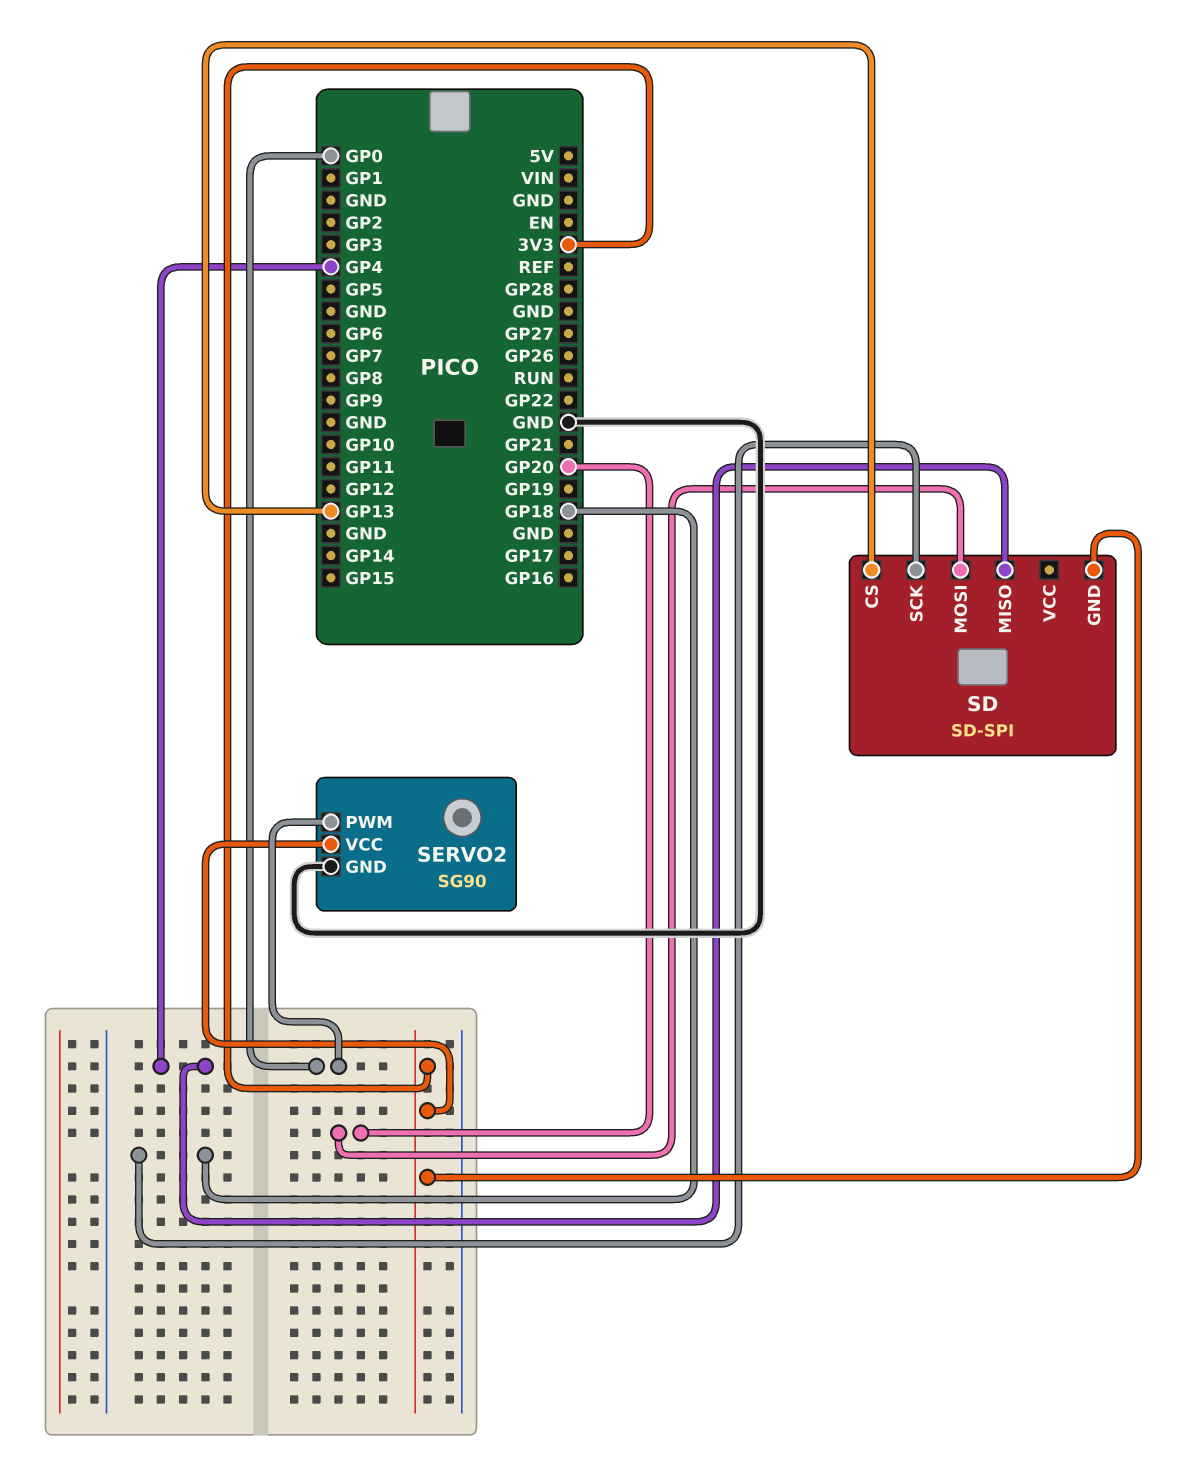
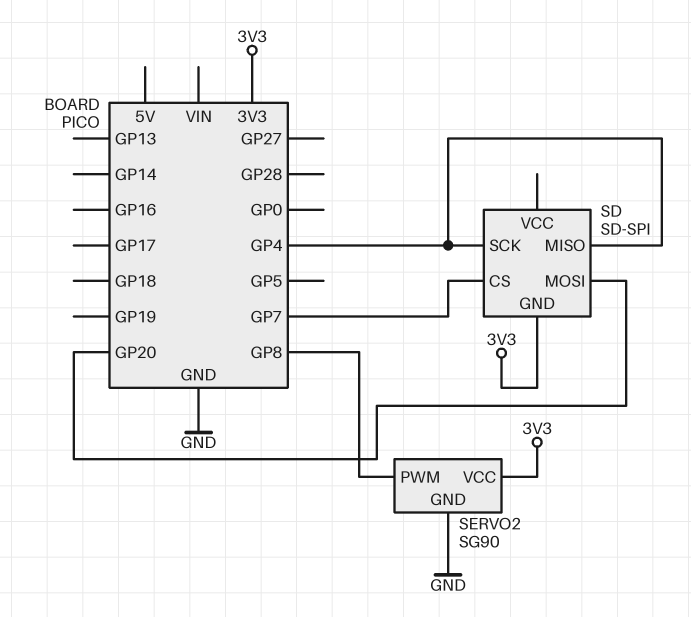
SD pin CS: GP13 -> GP7
SD pin SCK: GP18 -> GP4
SERVO2 pin PWM: GP0 -> GP8

